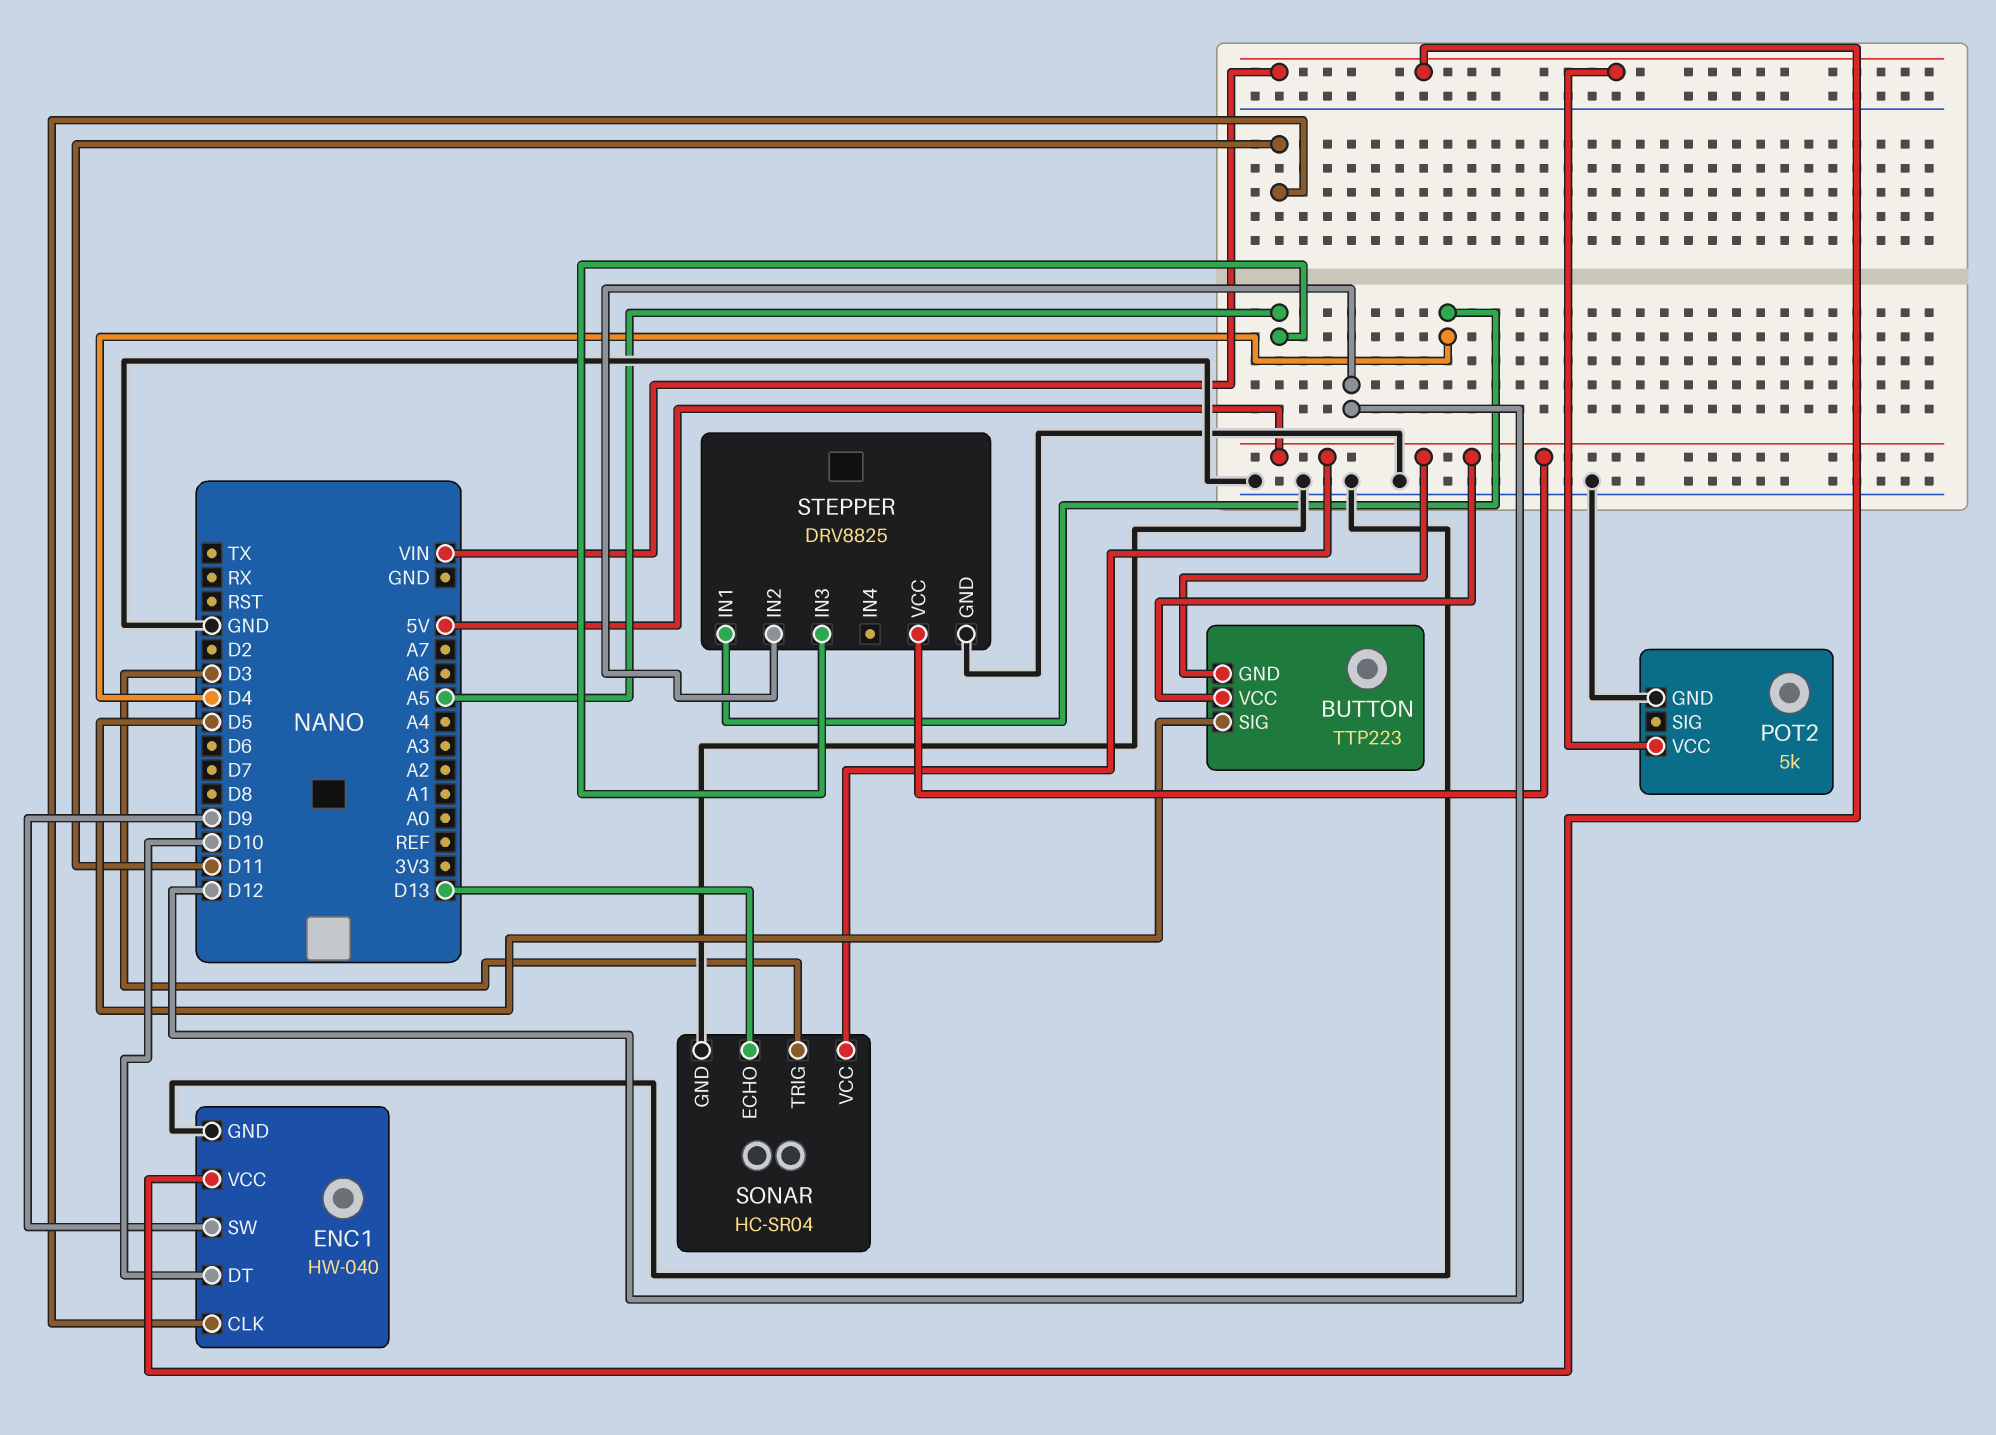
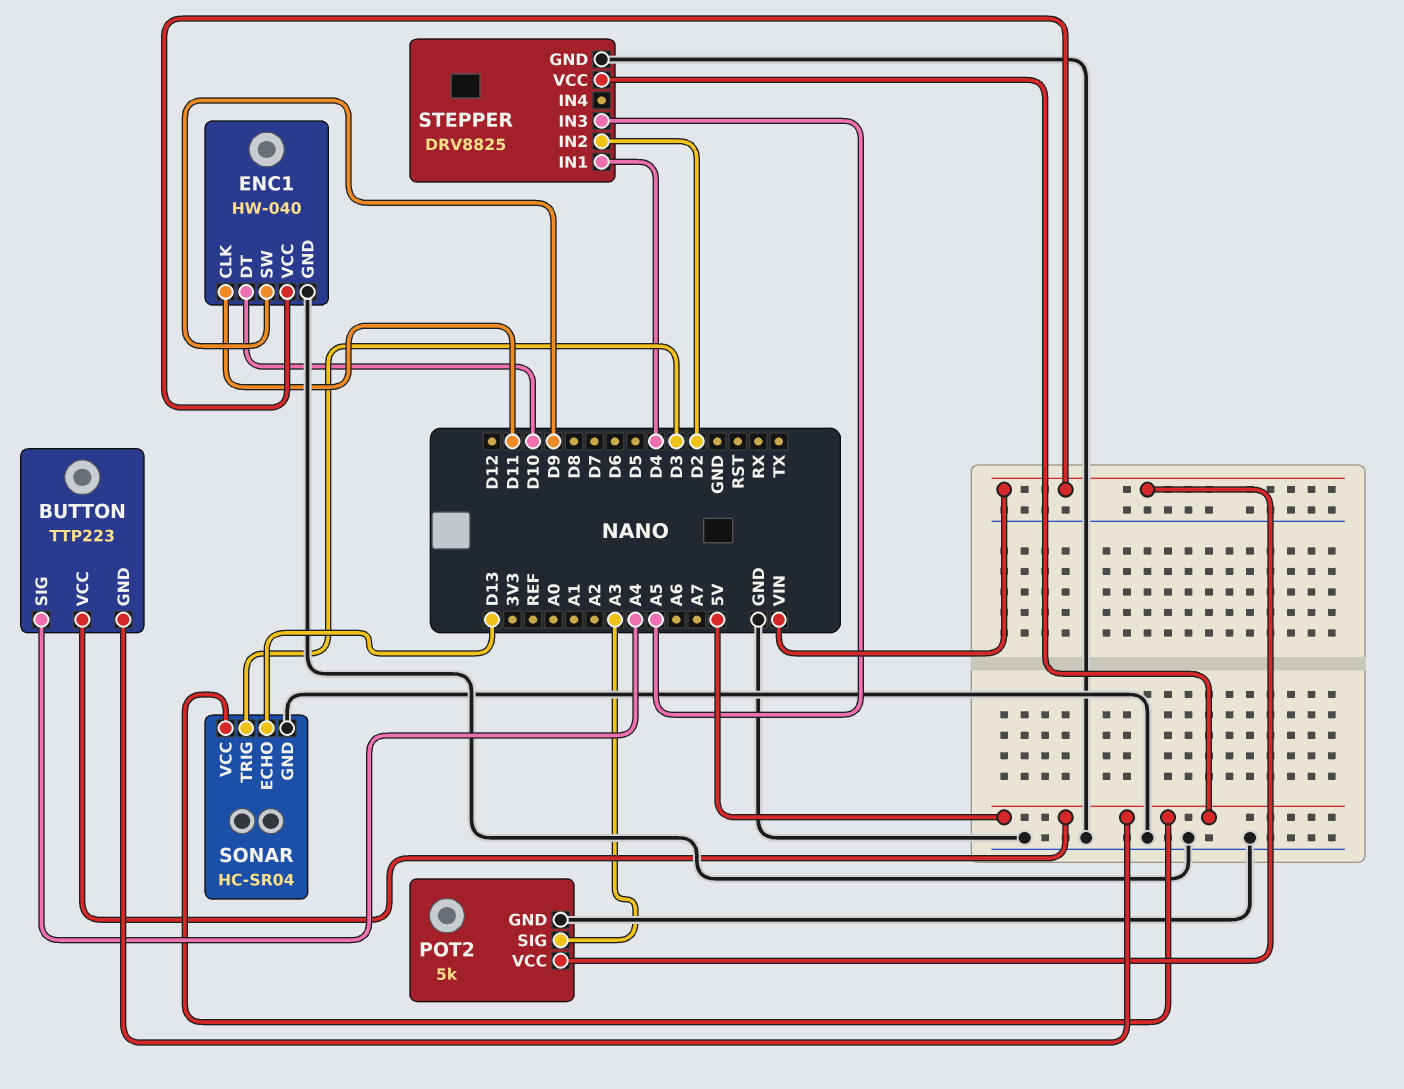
BUTTON pin SIG: D5 -> A4
POT2 pin SIG: none -> A3
STEPPER pin IN2: D12 -> D2

